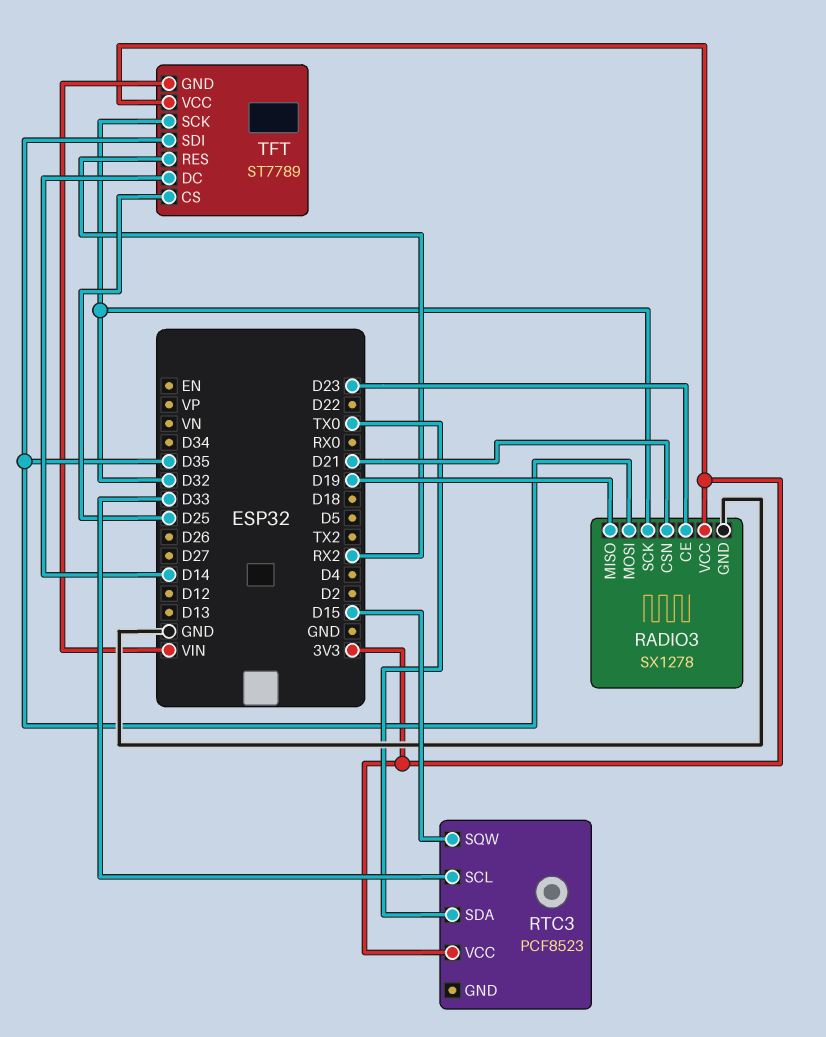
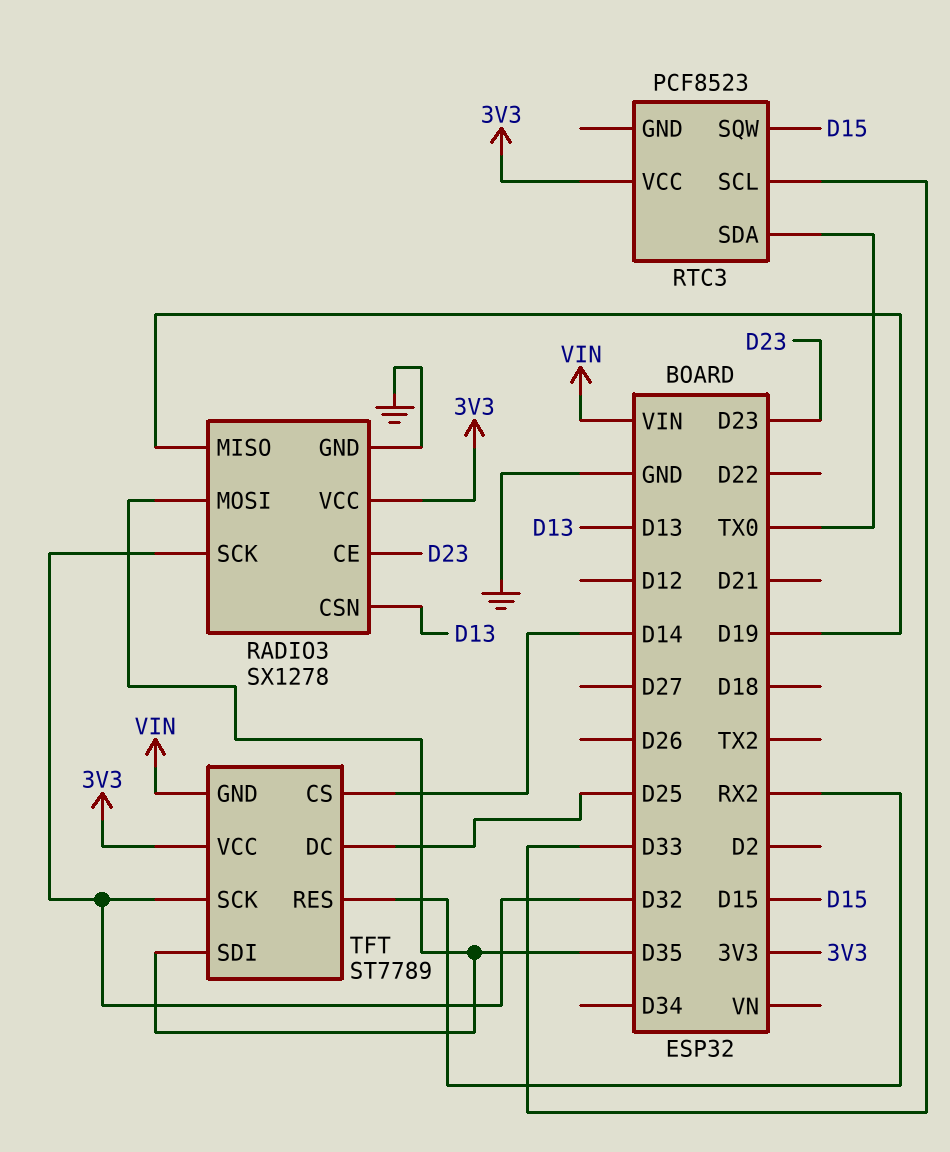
RADIO3 pin CSN: D21 -> D13
TFT pin CS: D25 -> D14
TFT pin DC: D14 -> D25

